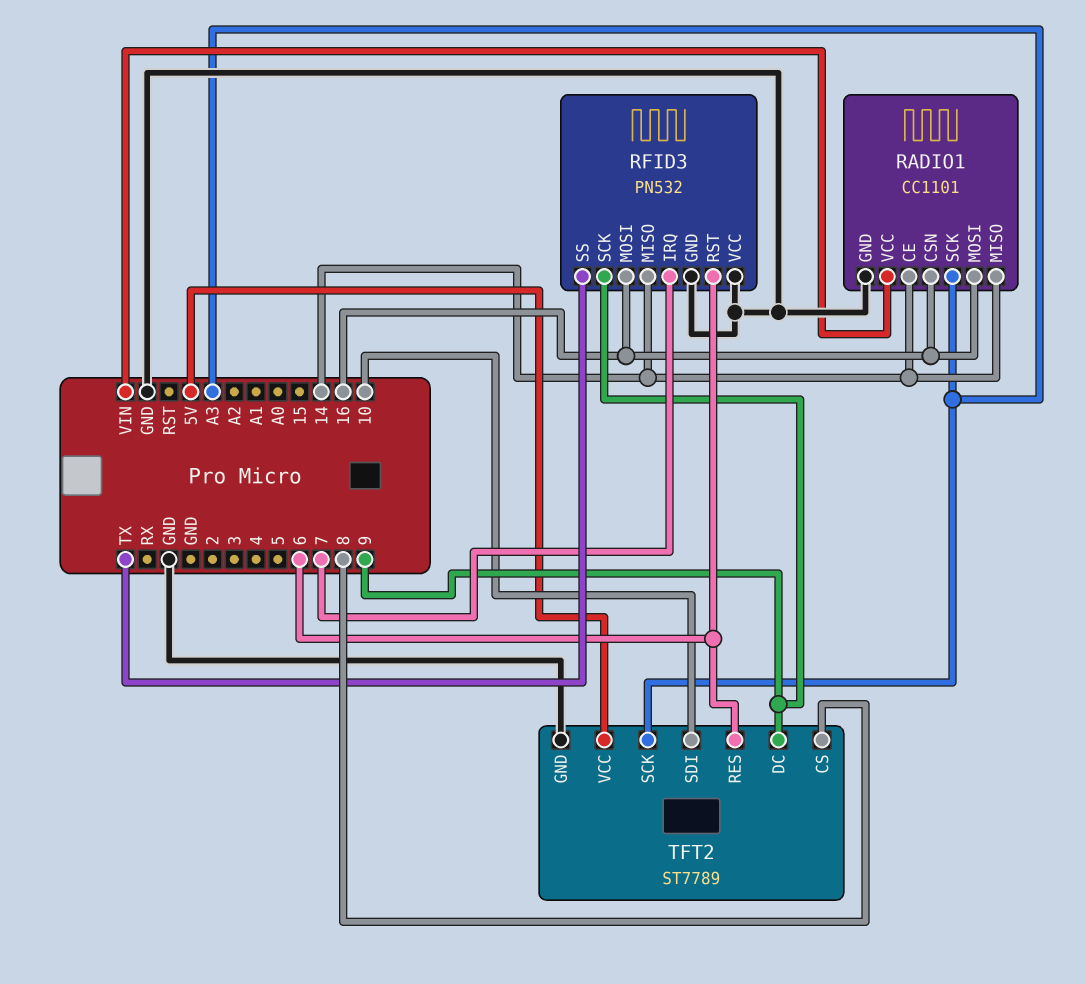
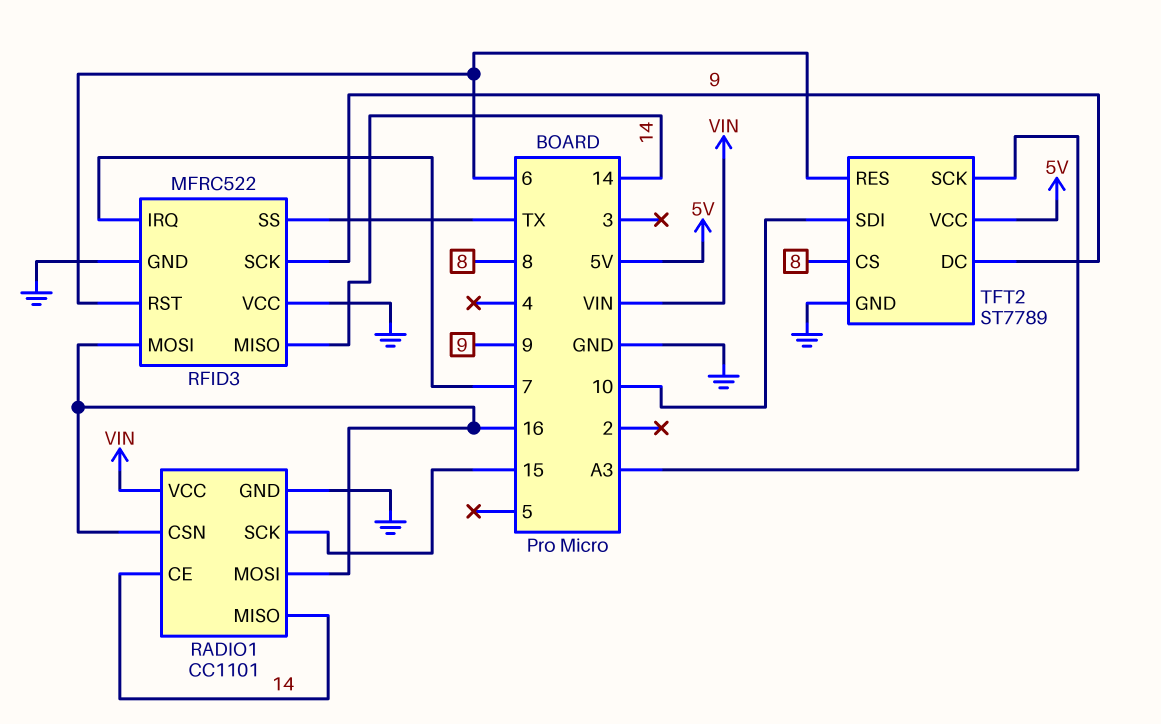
RADIO1 pin SCK: A3 -> 15
RFID3: PN532 -> MFRC522

